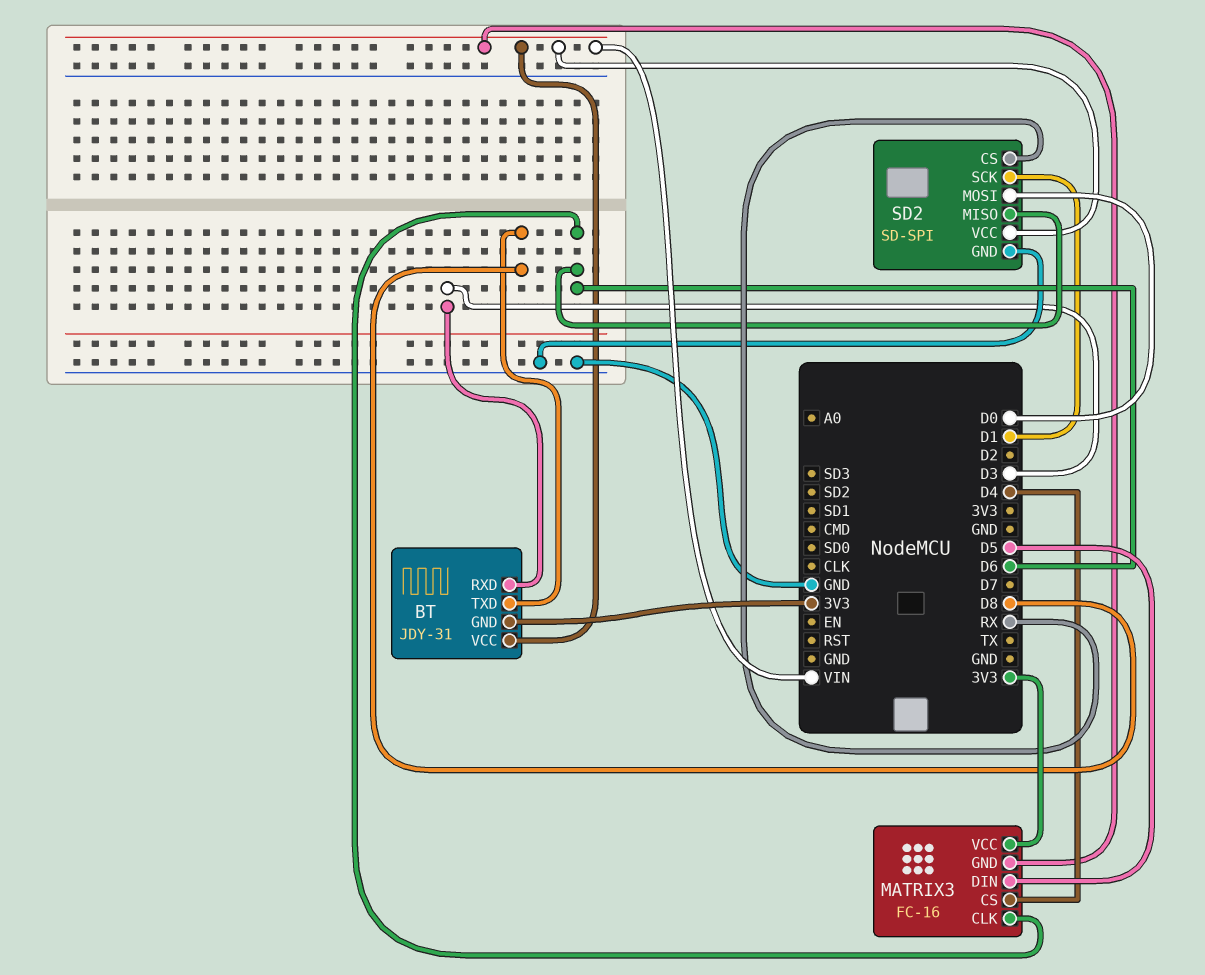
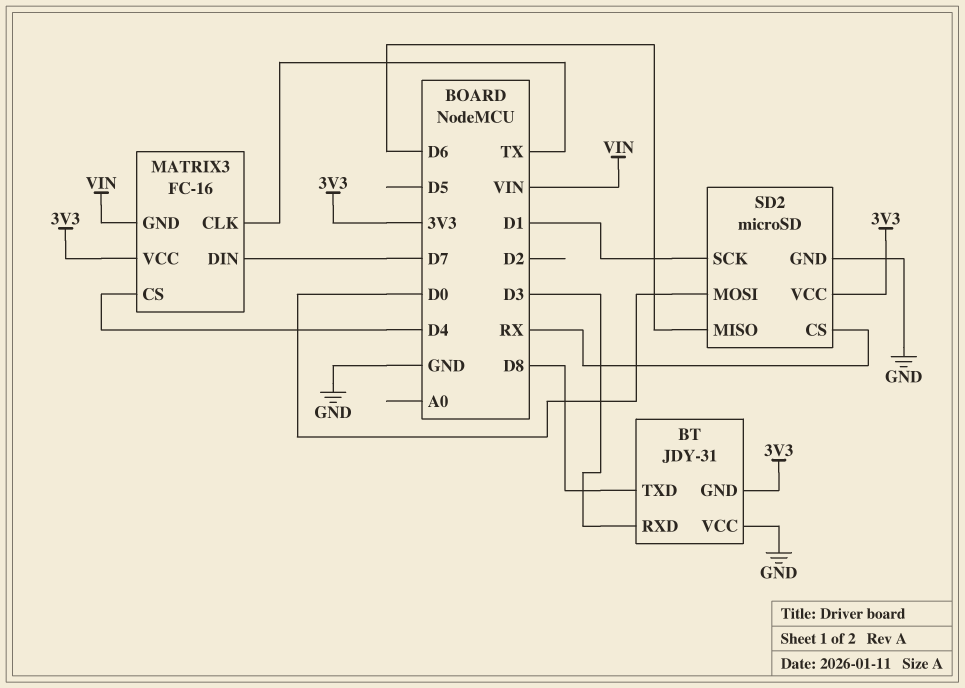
BT pin VCC: VIN -> GND
MATRIX3 pin CLK: D6 -> TX
MATRIX3 pin DIN: D5 -> D7
SD2: SD-SPI -> microSD
SD2 pin VCC: VIN -> 3V3

